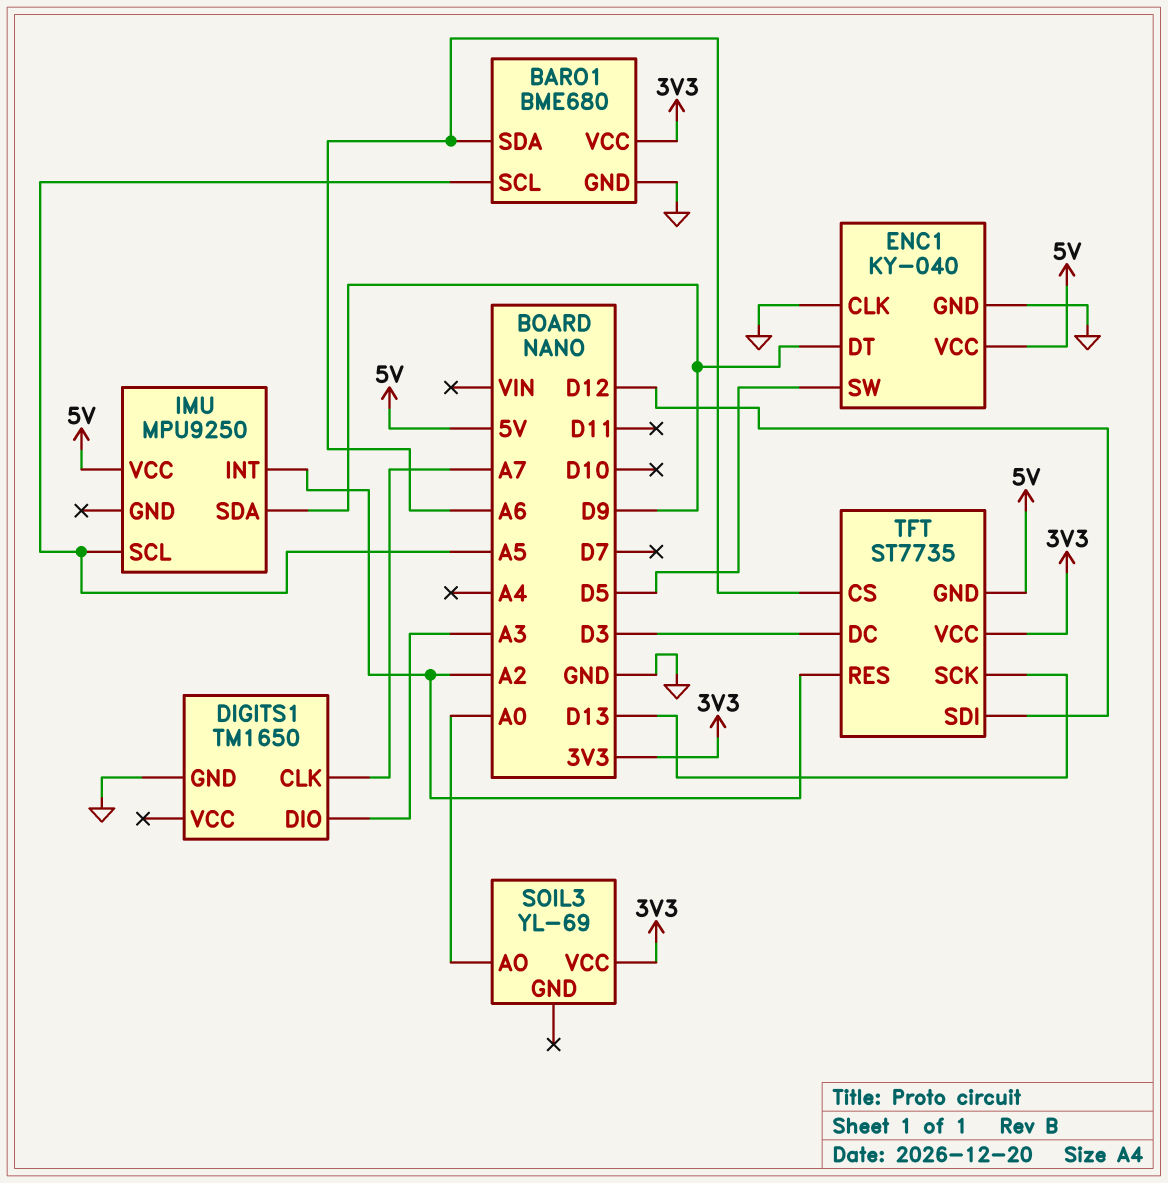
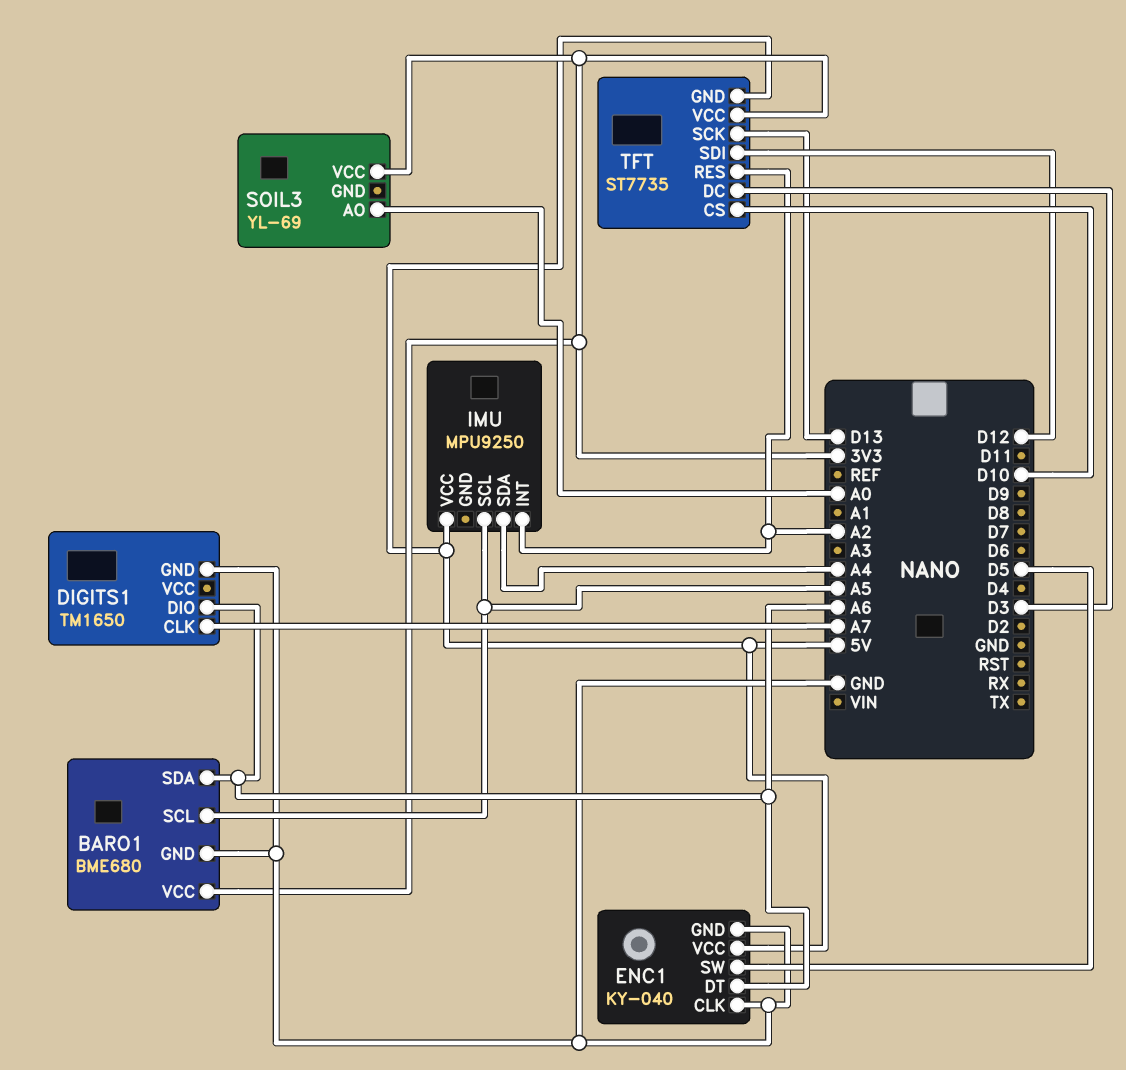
DIGITS1 pin DIO: A3 -> A6
ENC1 pin DT: D9 -> A6
IMU pin SDA: D9 -> A4
TFT pin CS: A6 -> D10

